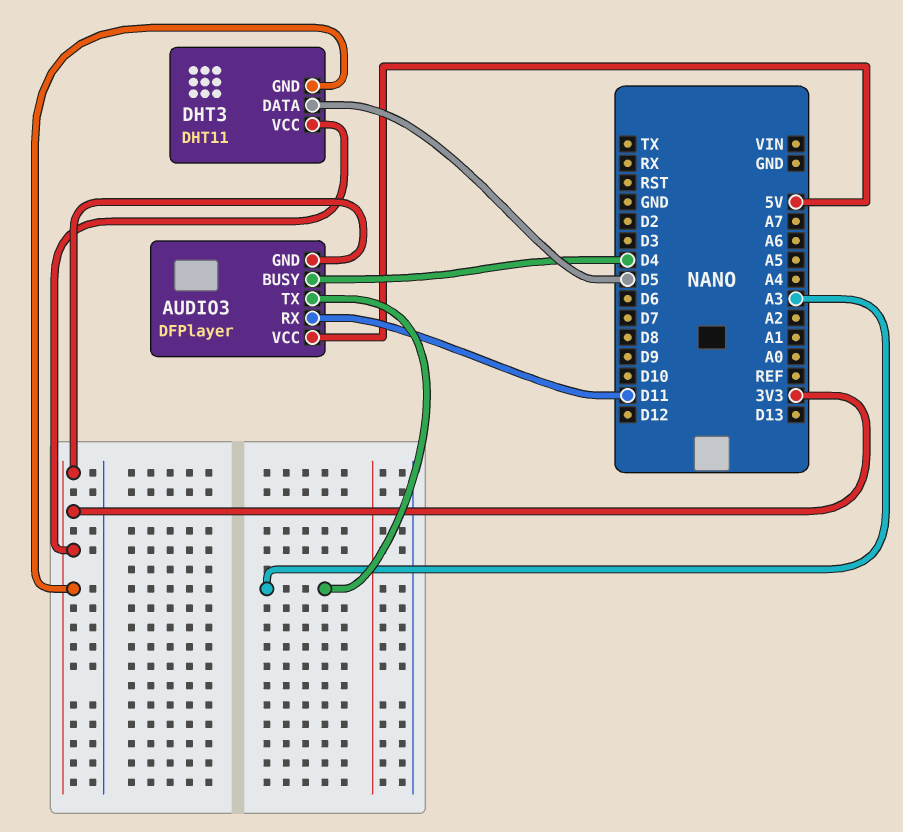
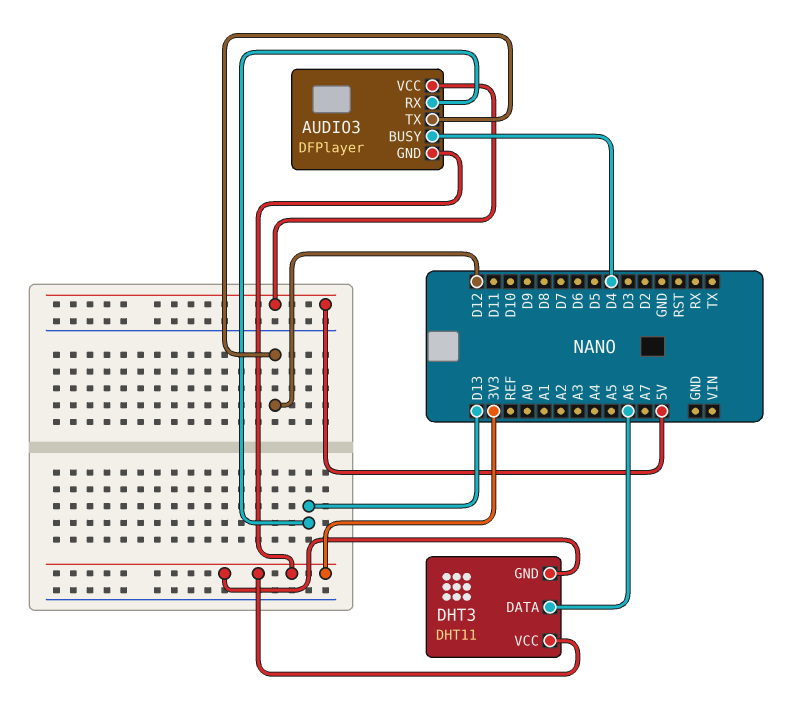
AUDIO3 pin RX: D11 -> D13
AUDIO3 pin TX: A3 -> D12
DHT3 pin DATA: D5 -> A6

